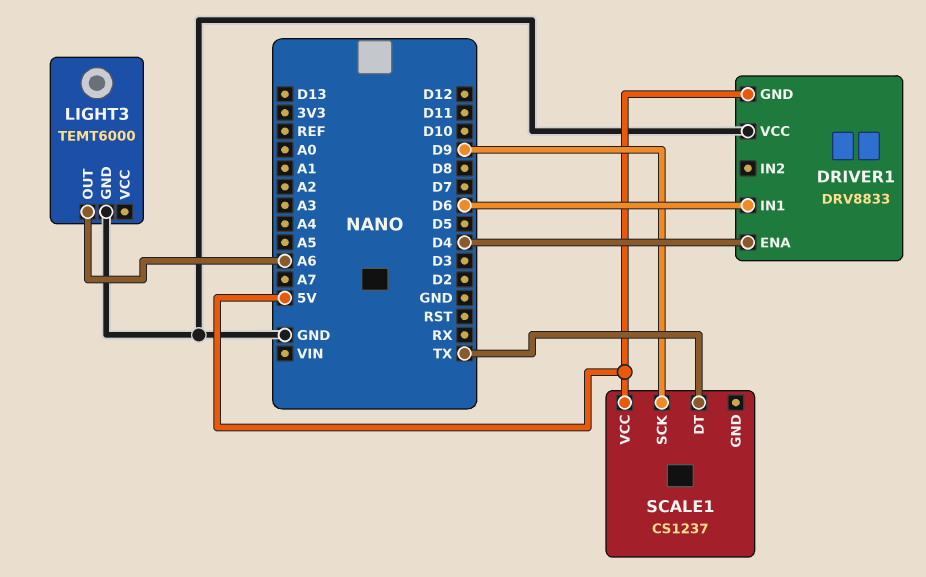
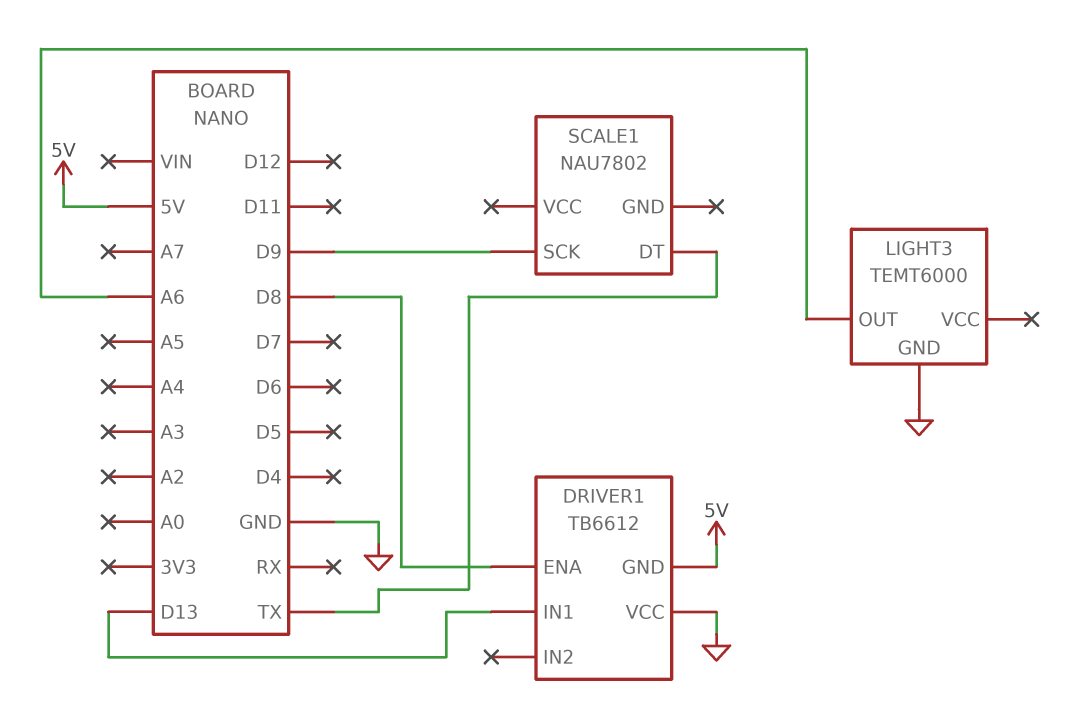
DRIVER1: DRV8833 -> TB6612
DRIVER1 pin ENA: D4 -> D8
DRIVER1 pin IN1: D6 -> D13
SCALE1: CS1237 -> NAU7802
SCALE1 pin VCC: 5V -> none

